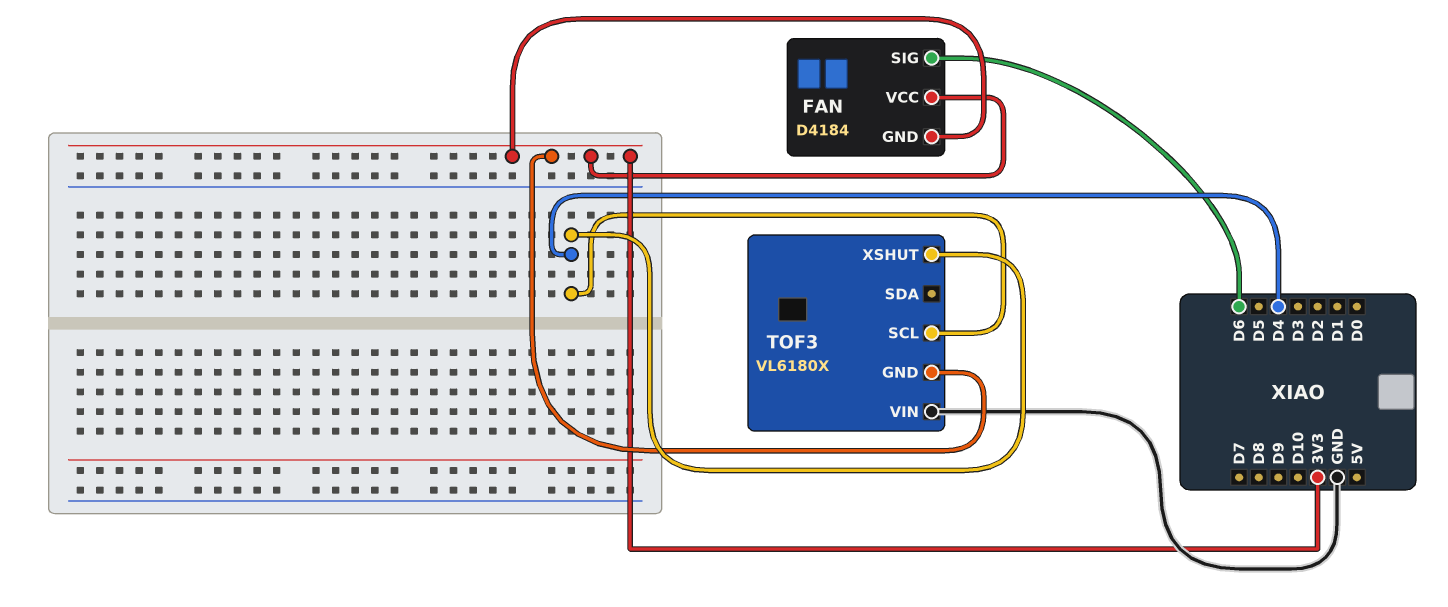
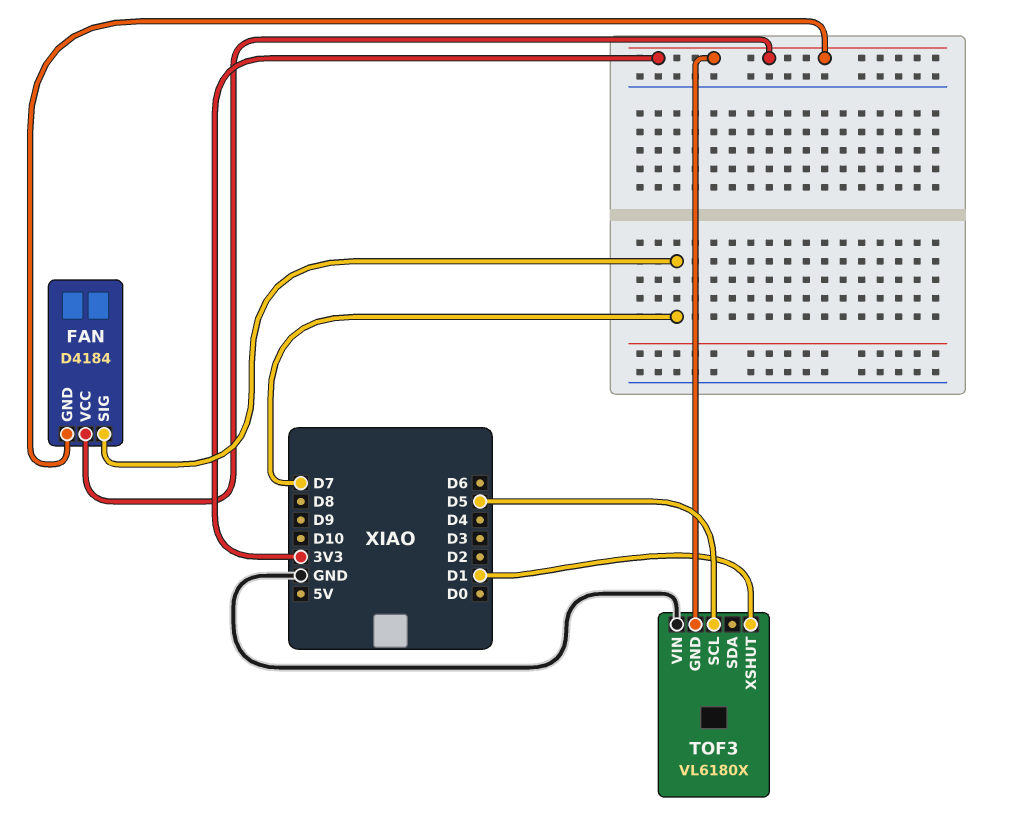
FAN pin SIG: D6 -> D7
TOF3 pin SCL: D4 -> D5
TOF3 pin XSHUT: D4 -> D1

